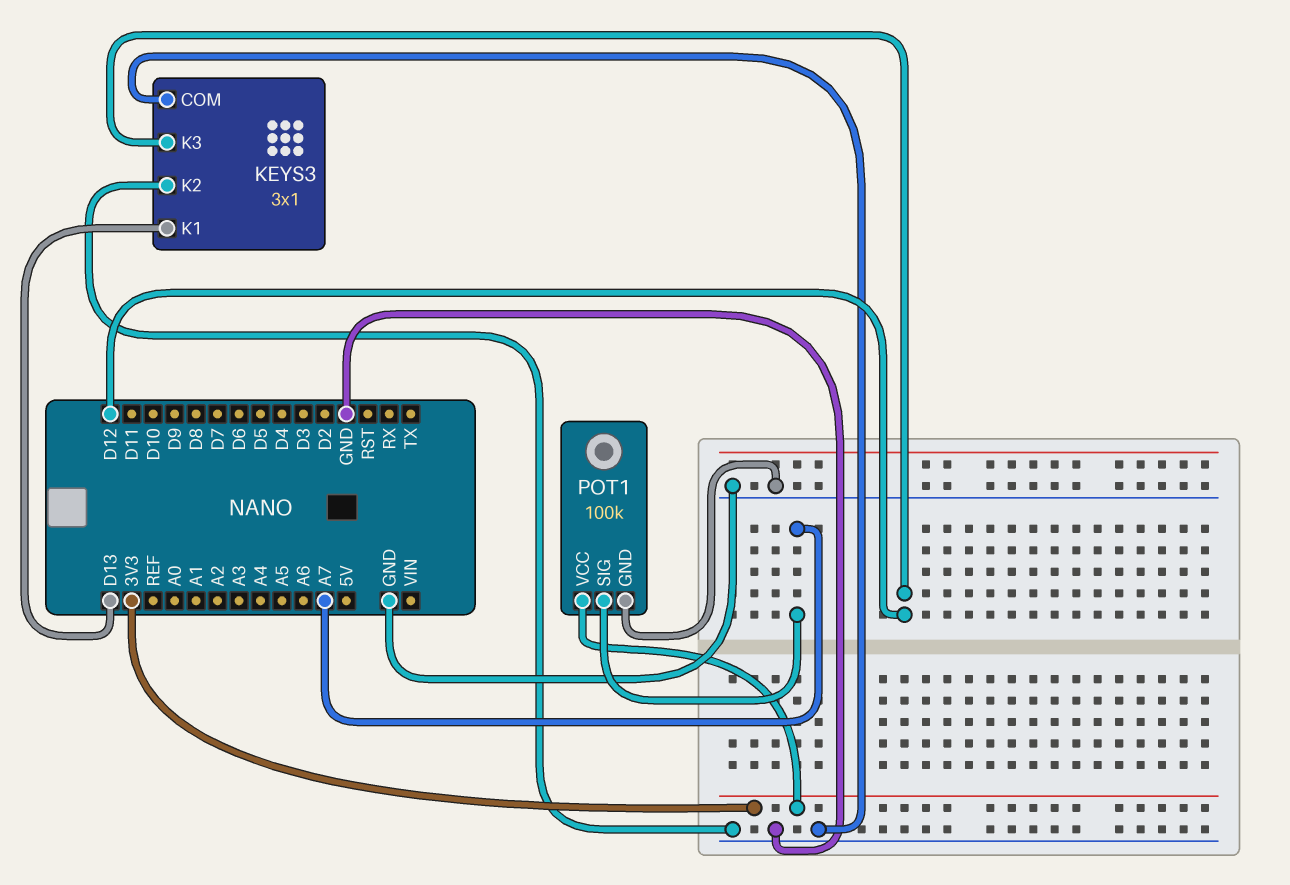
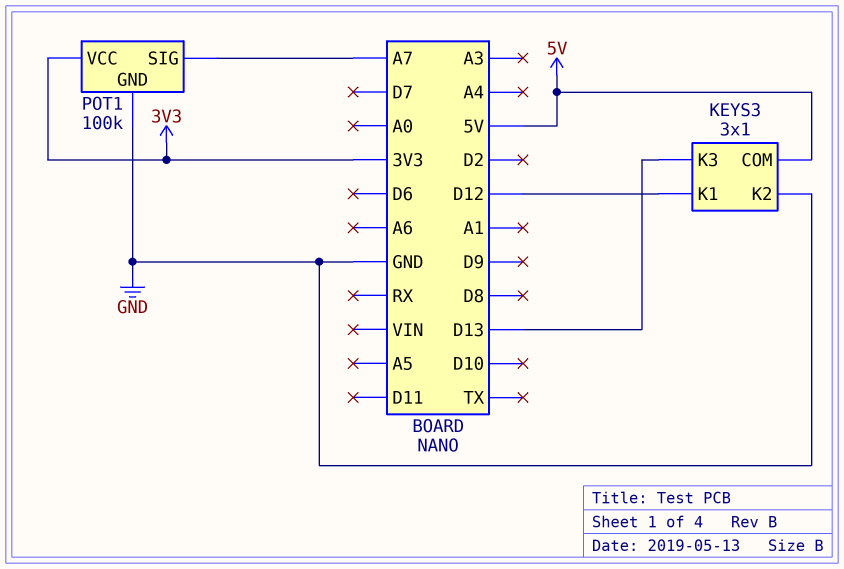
KEYS3 pin COM: GND -> 5V
KEYS3 pin K1: D13 -> D12
KEYS3 pin K3: D12 -> D13

